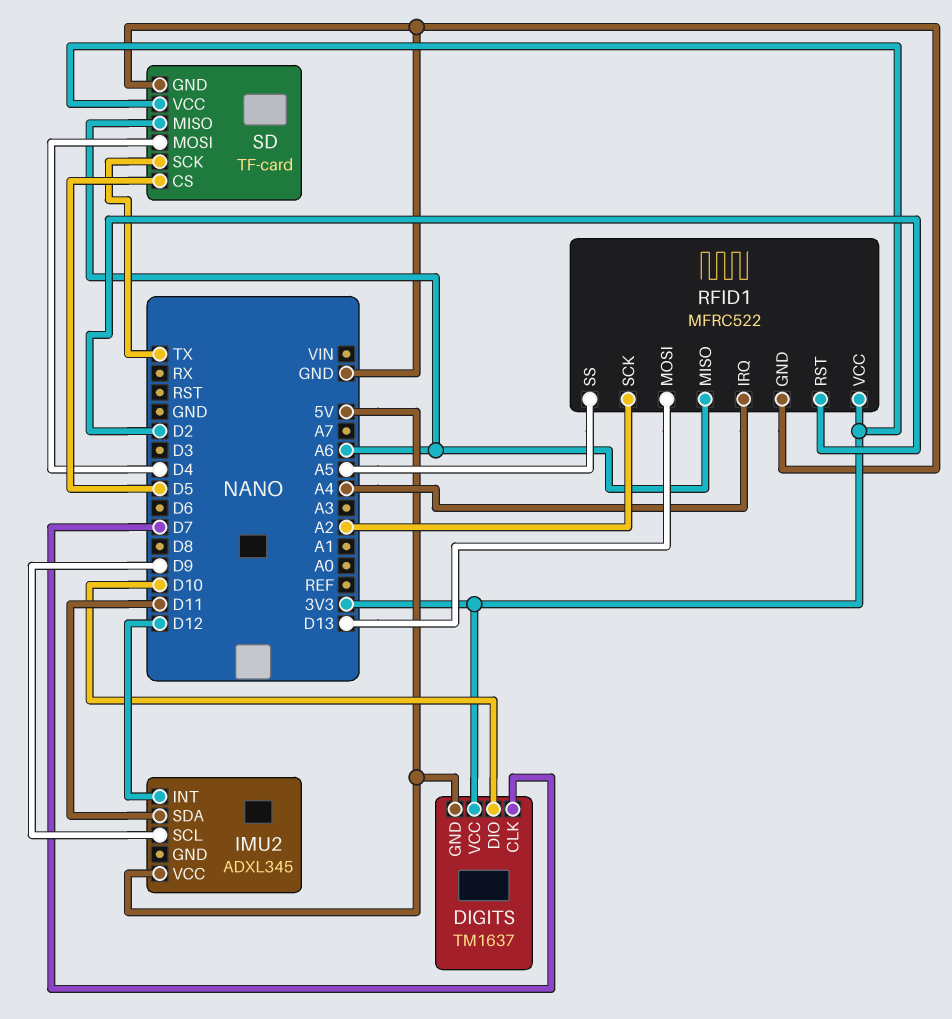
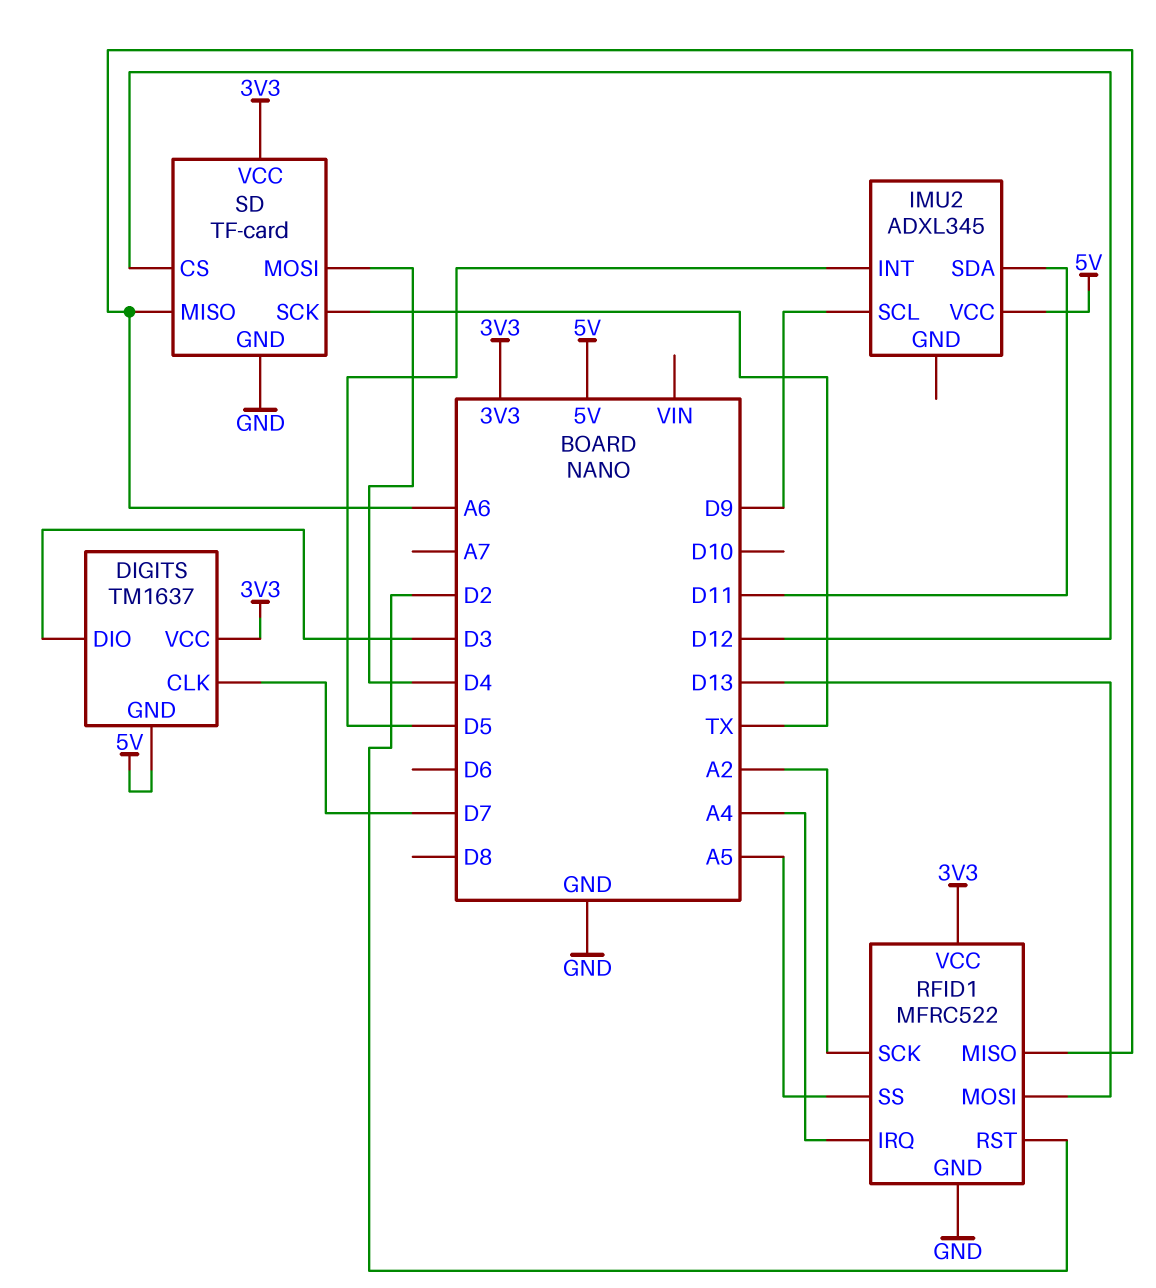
DIGITS pin DIO: D10 -> D3
IMU2 pin INT: D12 -> D5
SD pin CS: D5 -> D12

